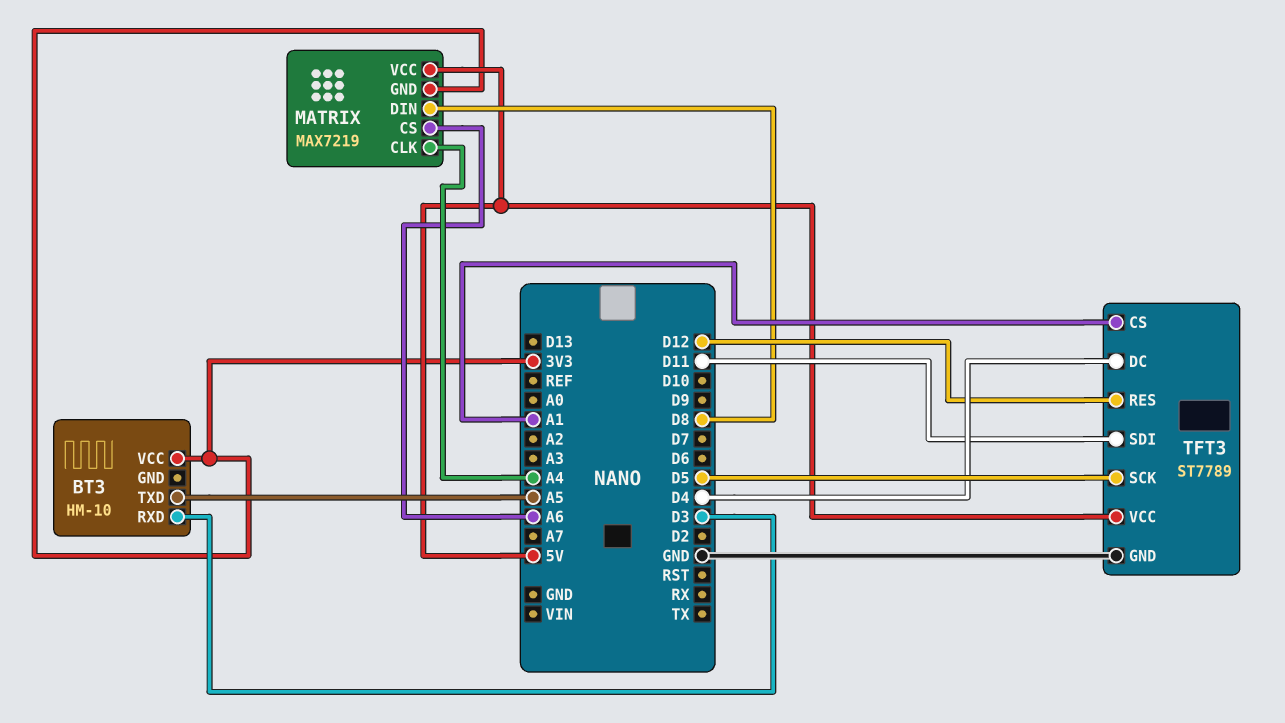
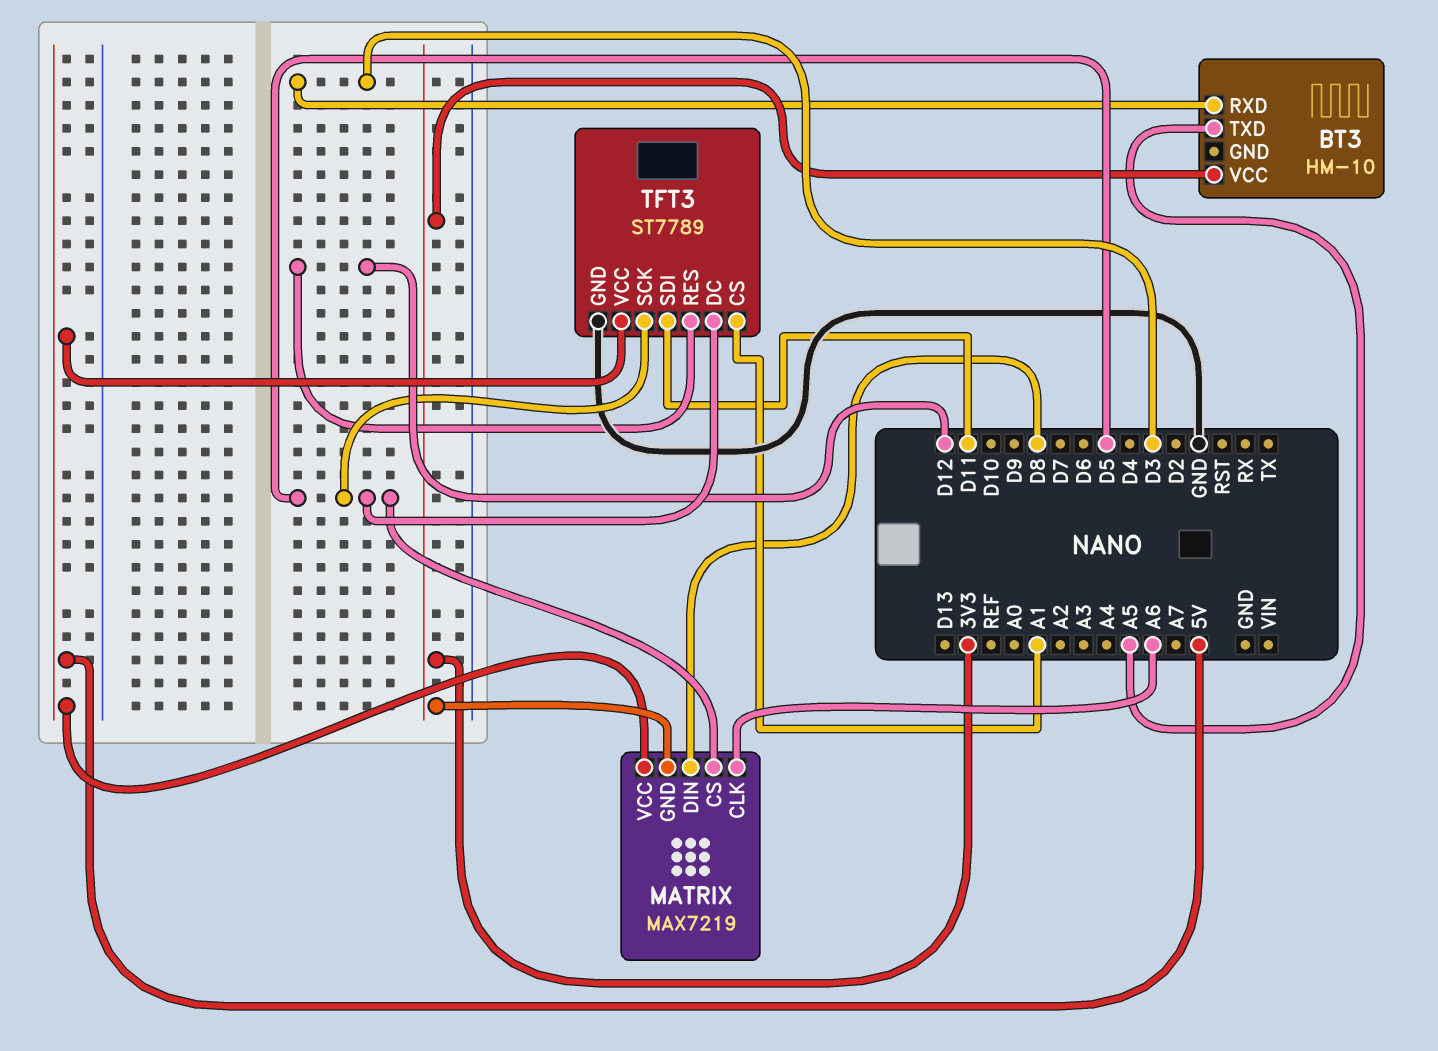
MATRIX pin CLK: A4 -> A6
MATRIX pin CS: A6 -> D5
TFT3 pin DC: D4 -> D5

